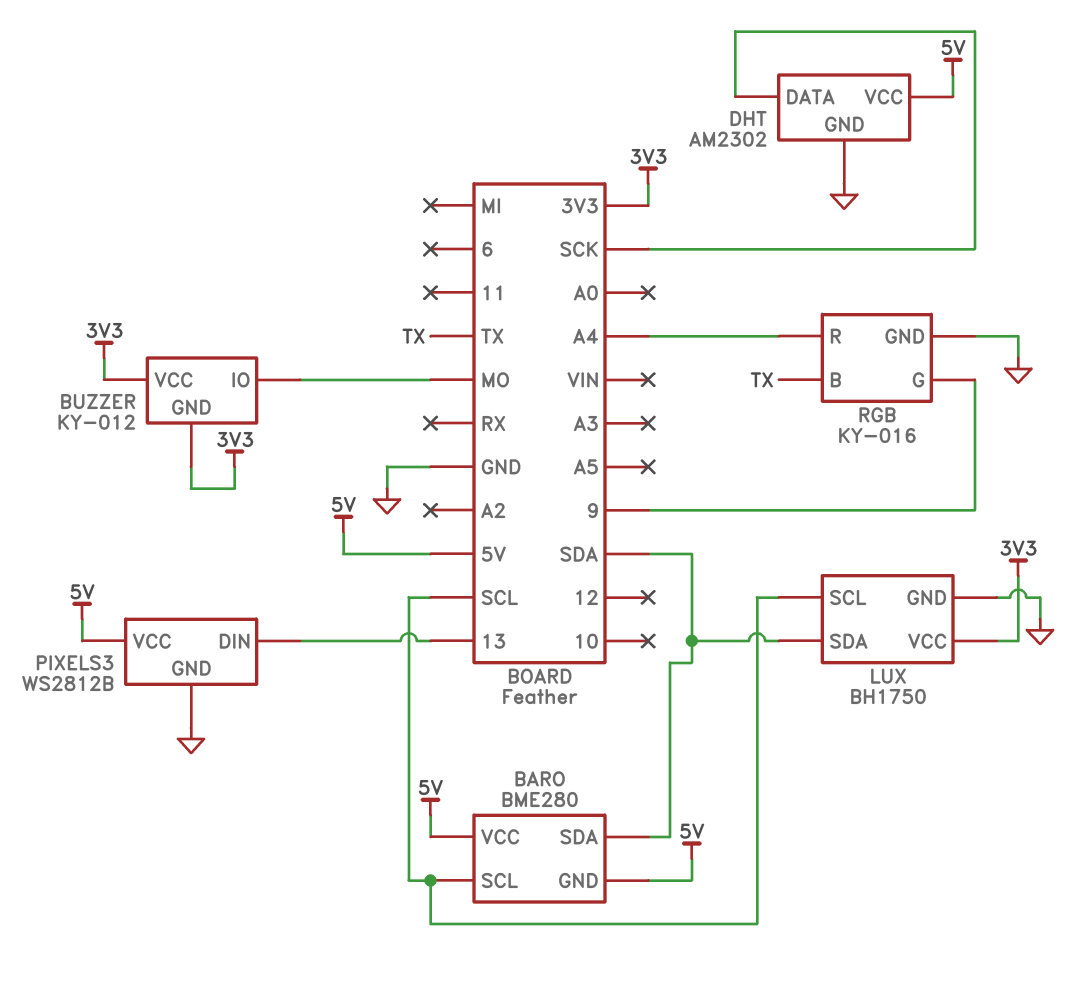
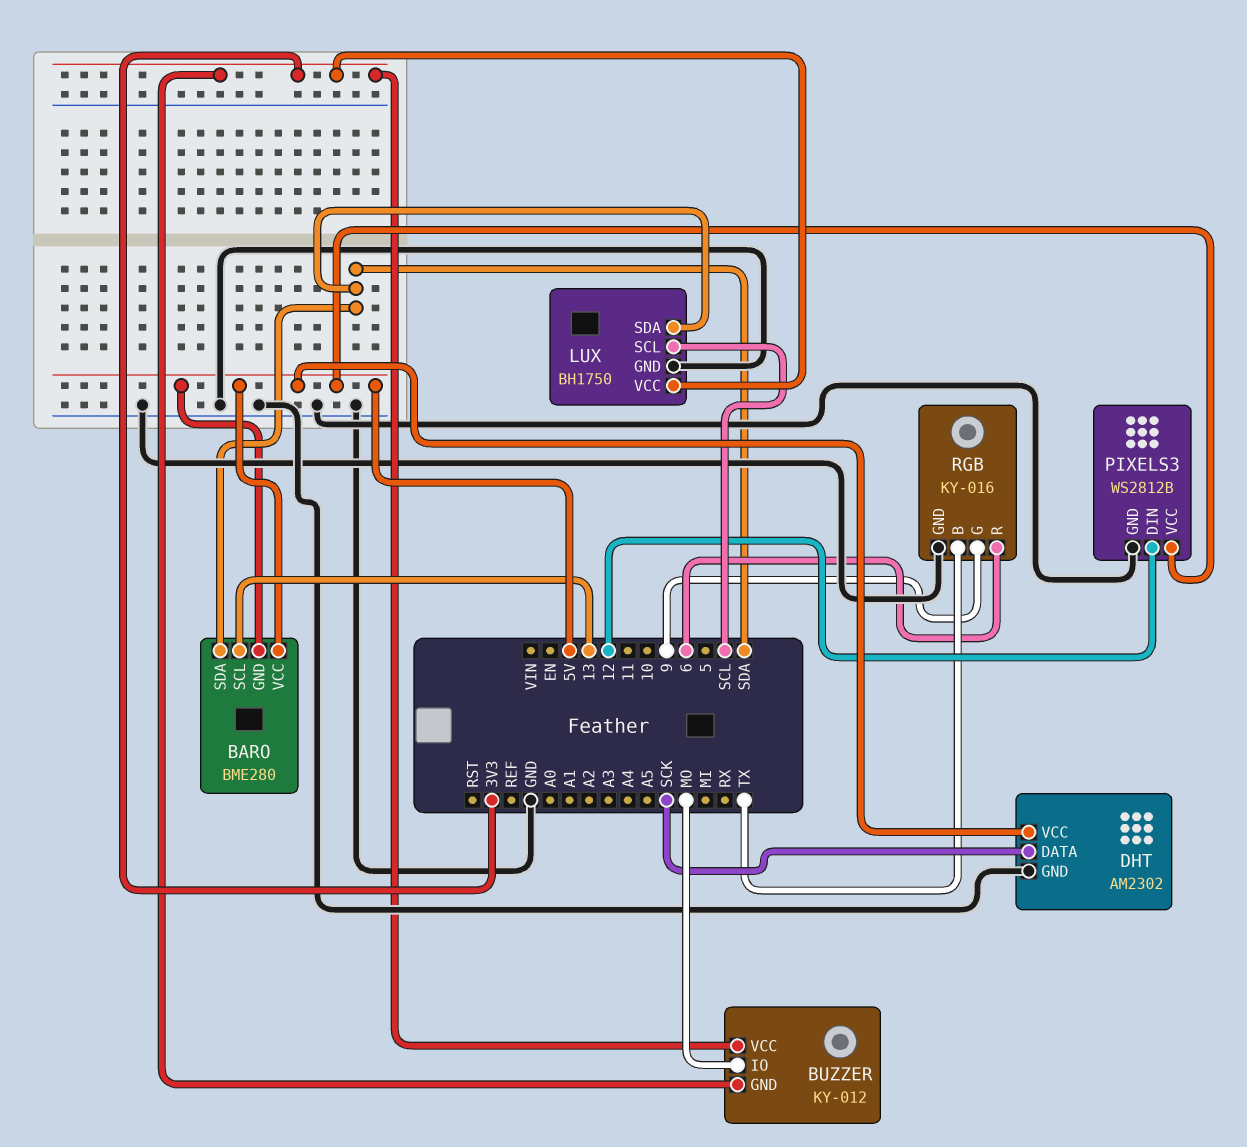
BARO pin SCL: SCL -> 13
PIXELS3 pin DIN: 13 -> 12
RGB pin R: A4 -> 6

